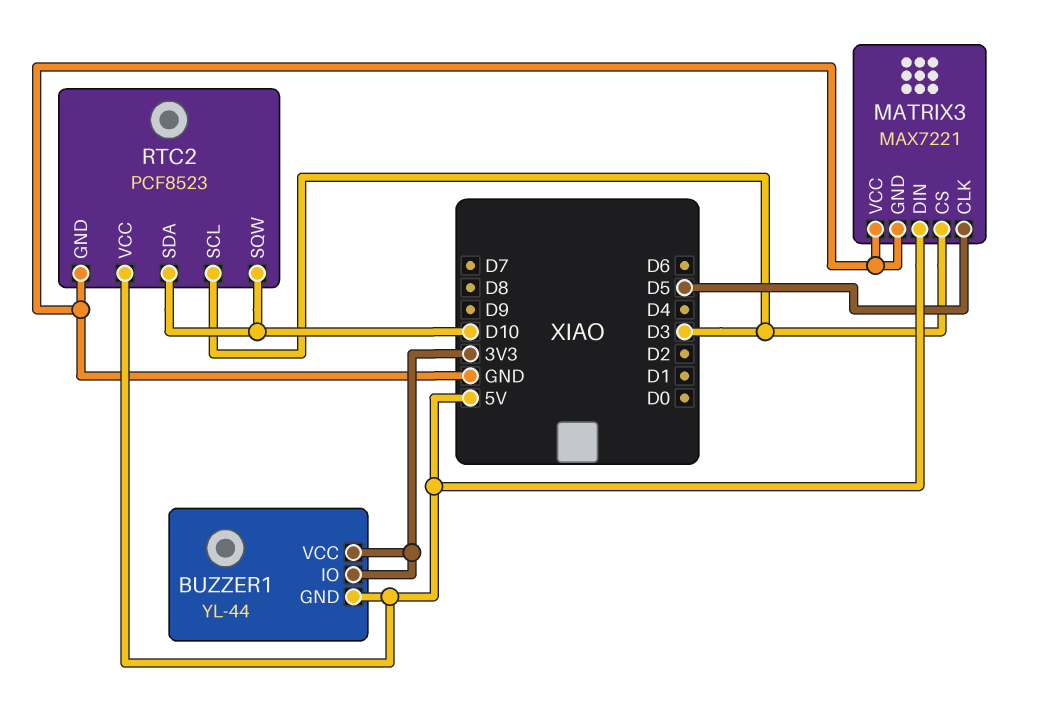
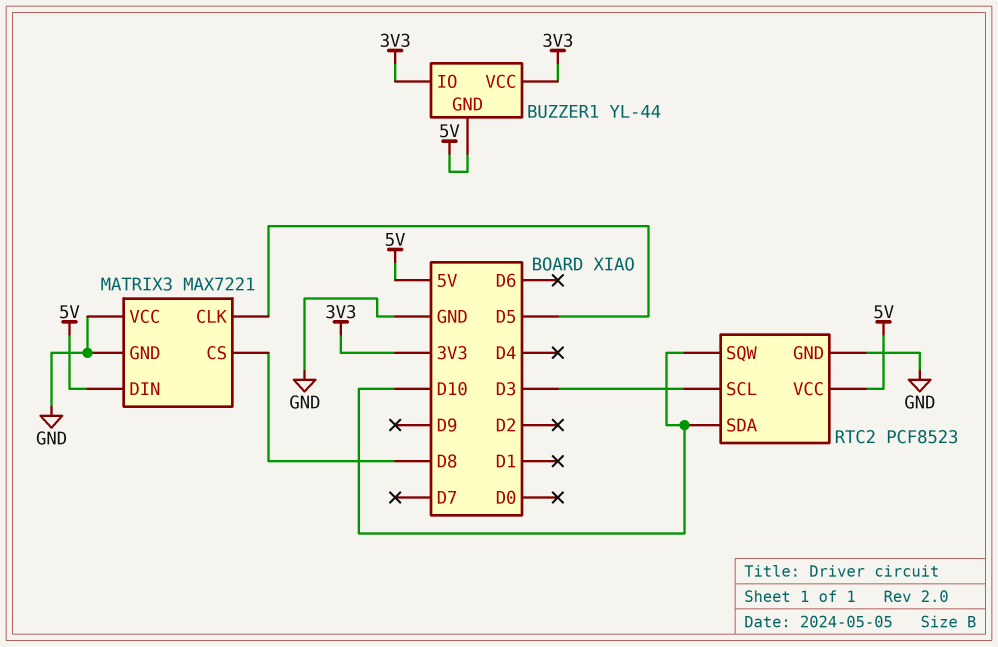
MATRIX3 pin CS: D3 -> D8

